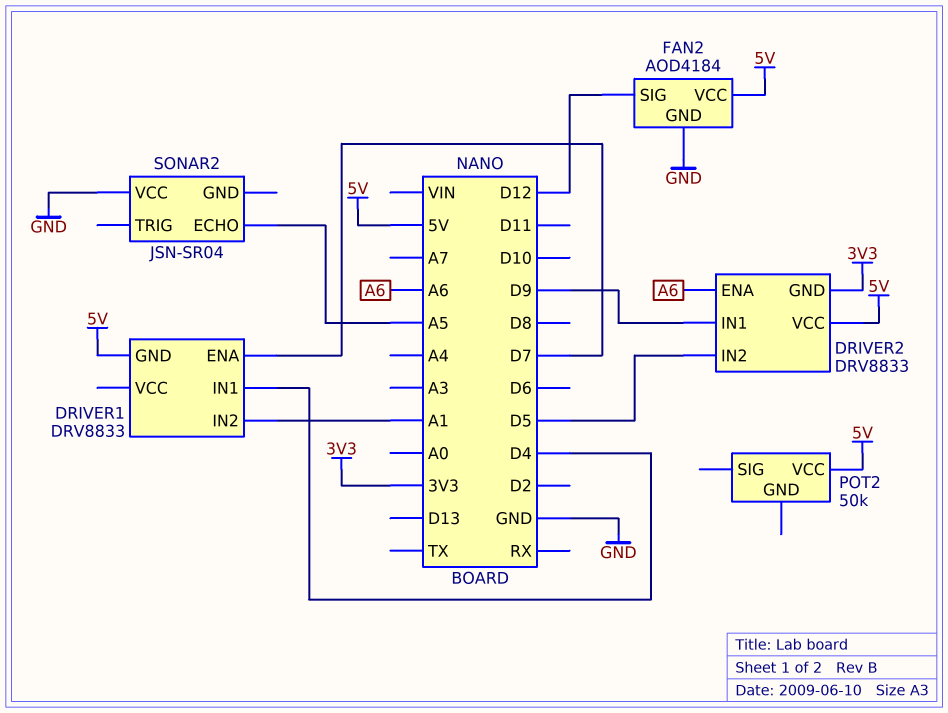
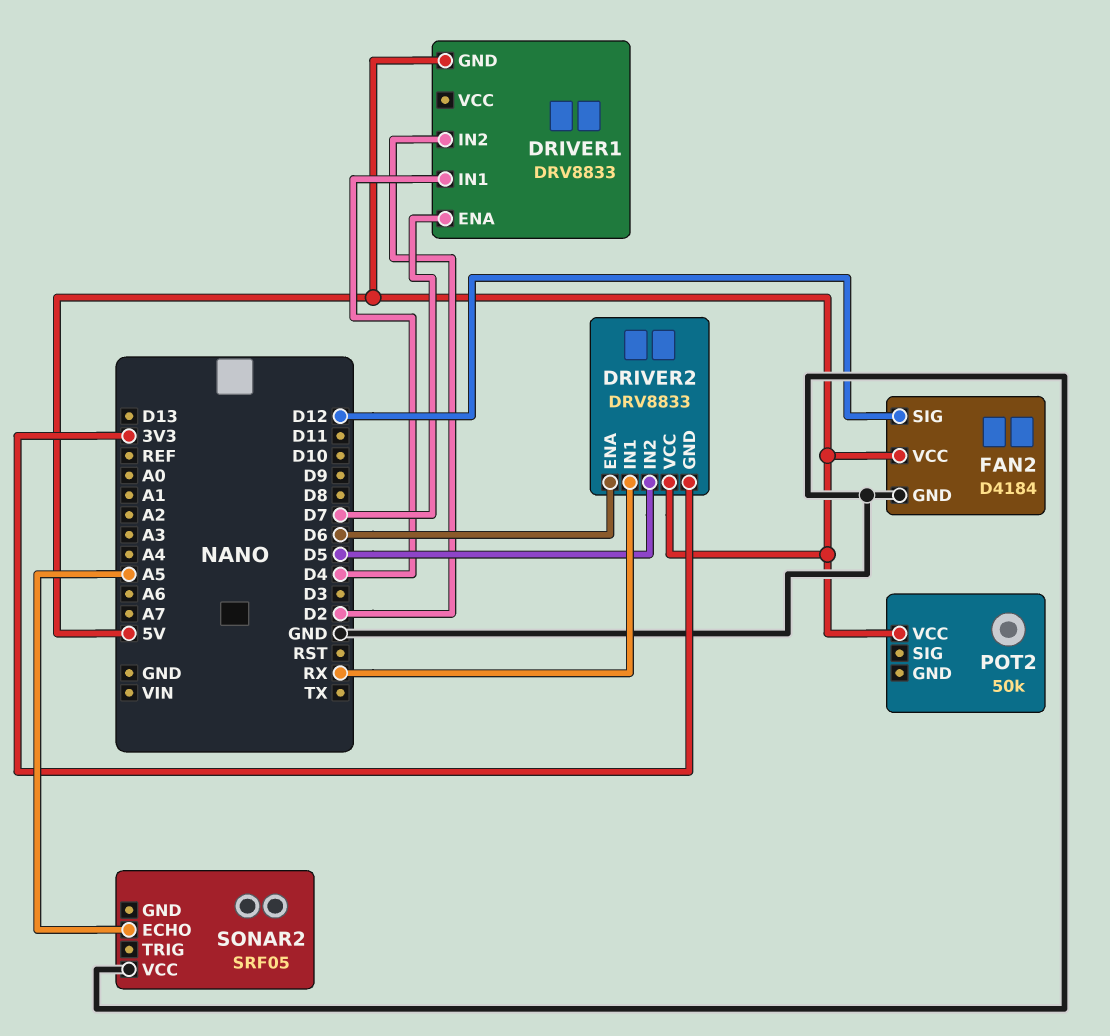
DRIVER1 pin IN2: A1 -> D2
DRIVER2 pin ENA: A6 -> D6
DRIVER2 pin IN1: D9 -> RX
FAN2: AOD4184 -> D4184
SONAR2: JSN-SR04 -> SRF05

